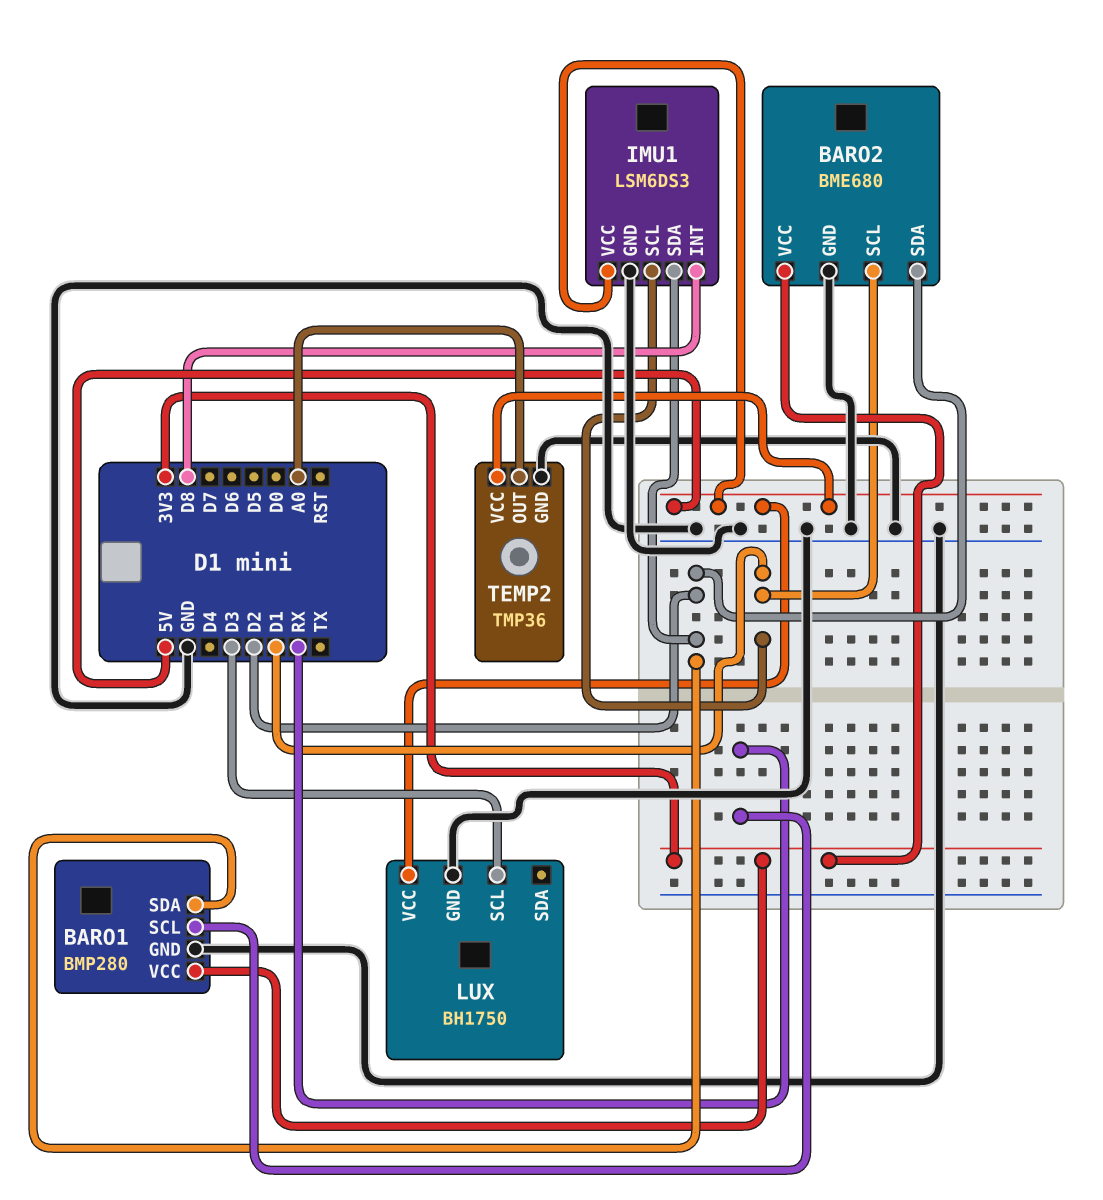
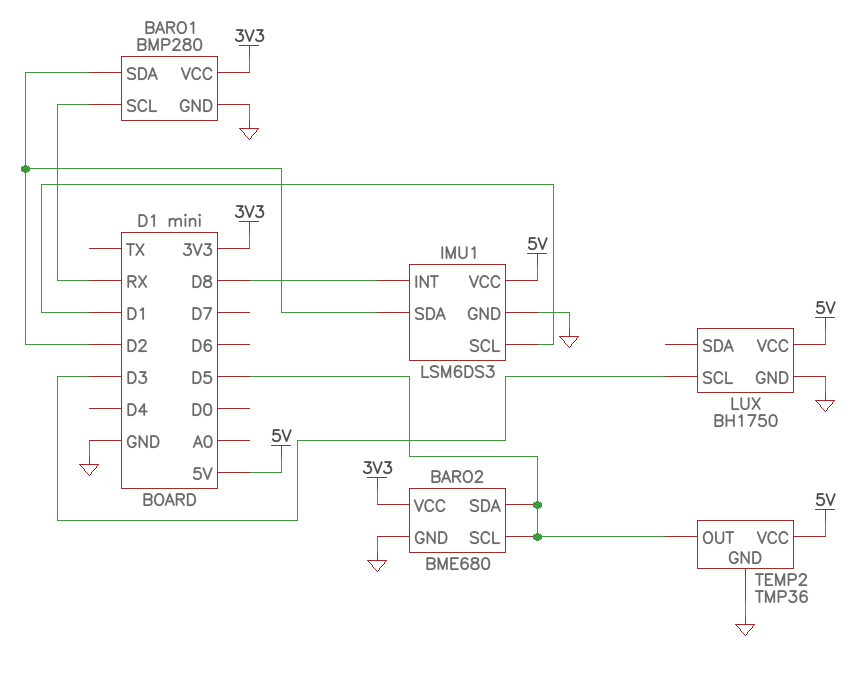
BARO2 pin SCL: D1 -> D5
BARO2 pin SDA: D2 -> D5
TEMP2 pin OUT: A0 -> D5

